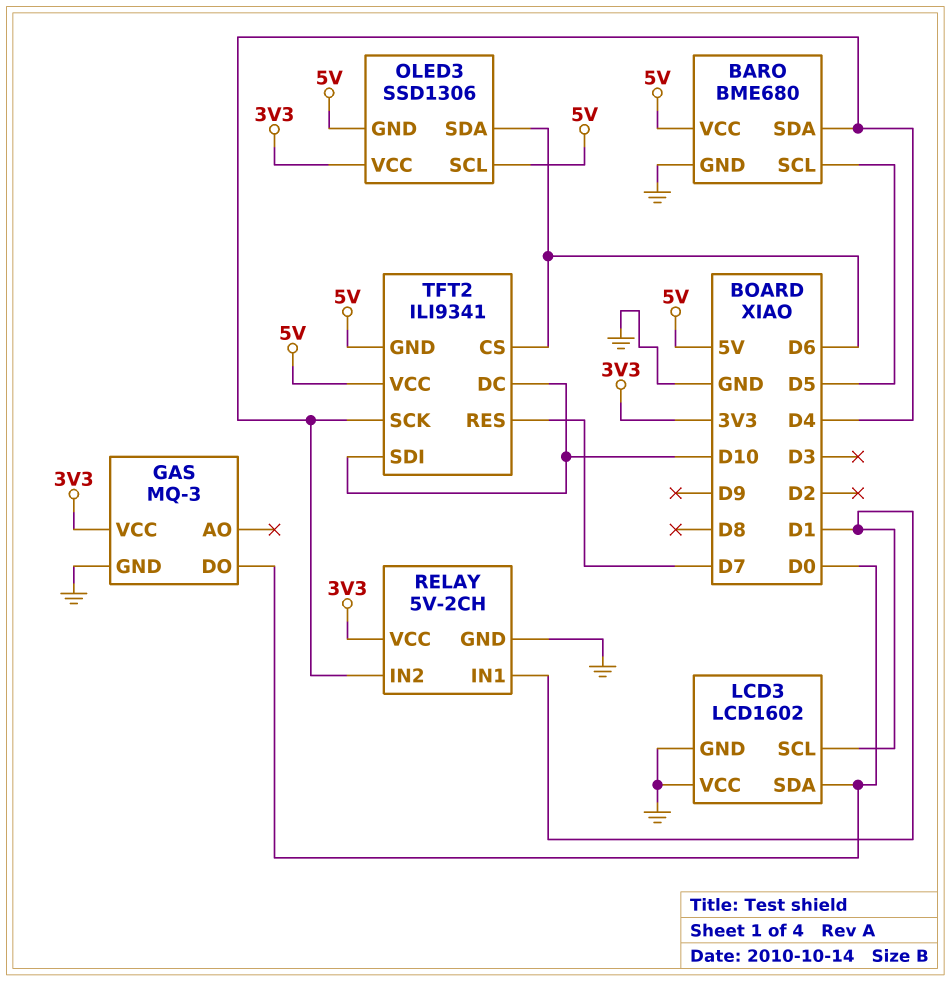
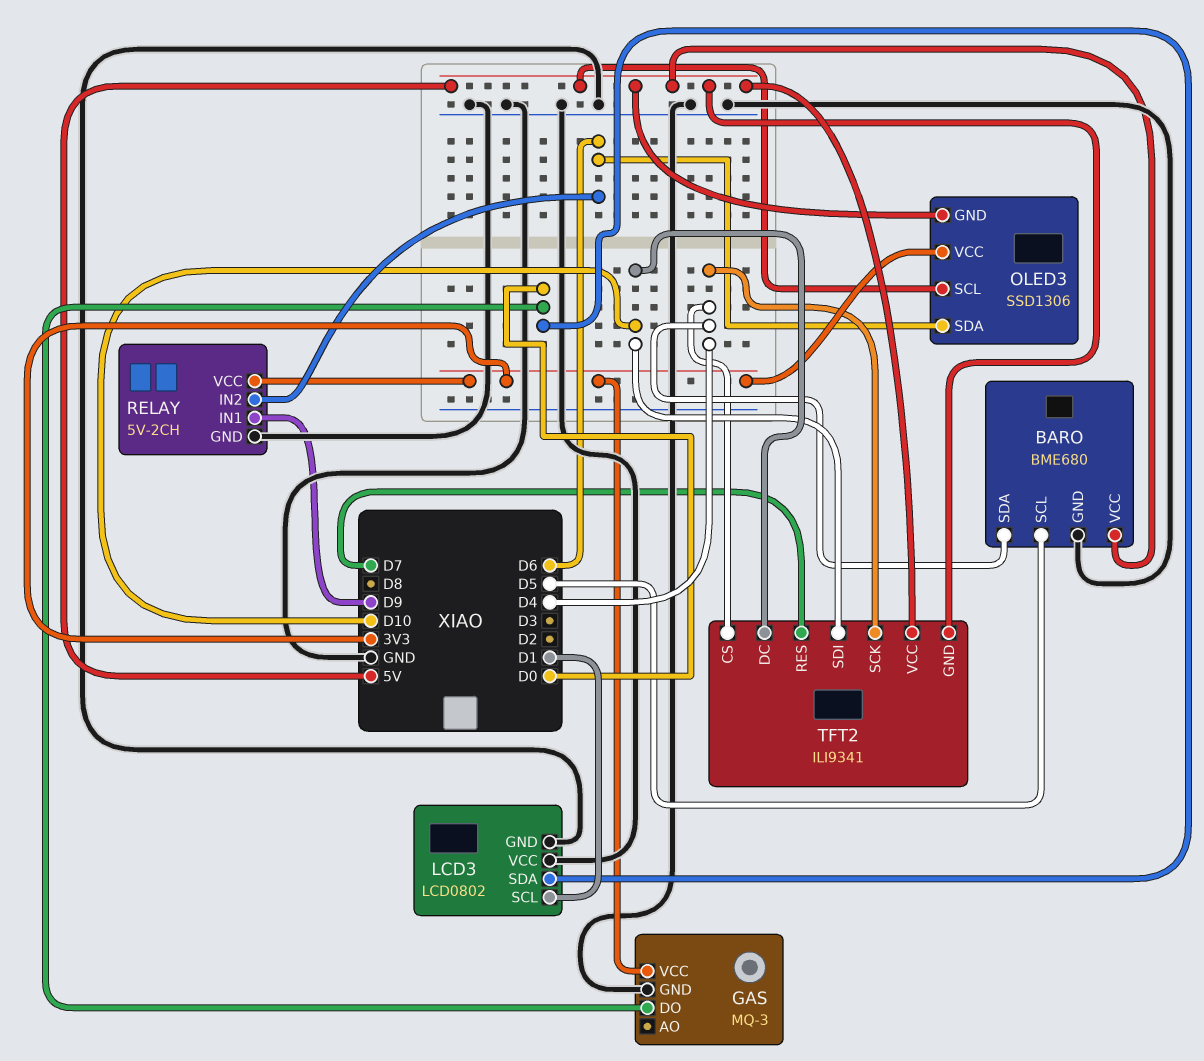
LCD3: LCD1602 -> LCD0802
RELAY pin IN1: D1 -> D9
RELAY pin IN2: D4 -> D6
TFT2 pin CS: D6 -> D4

